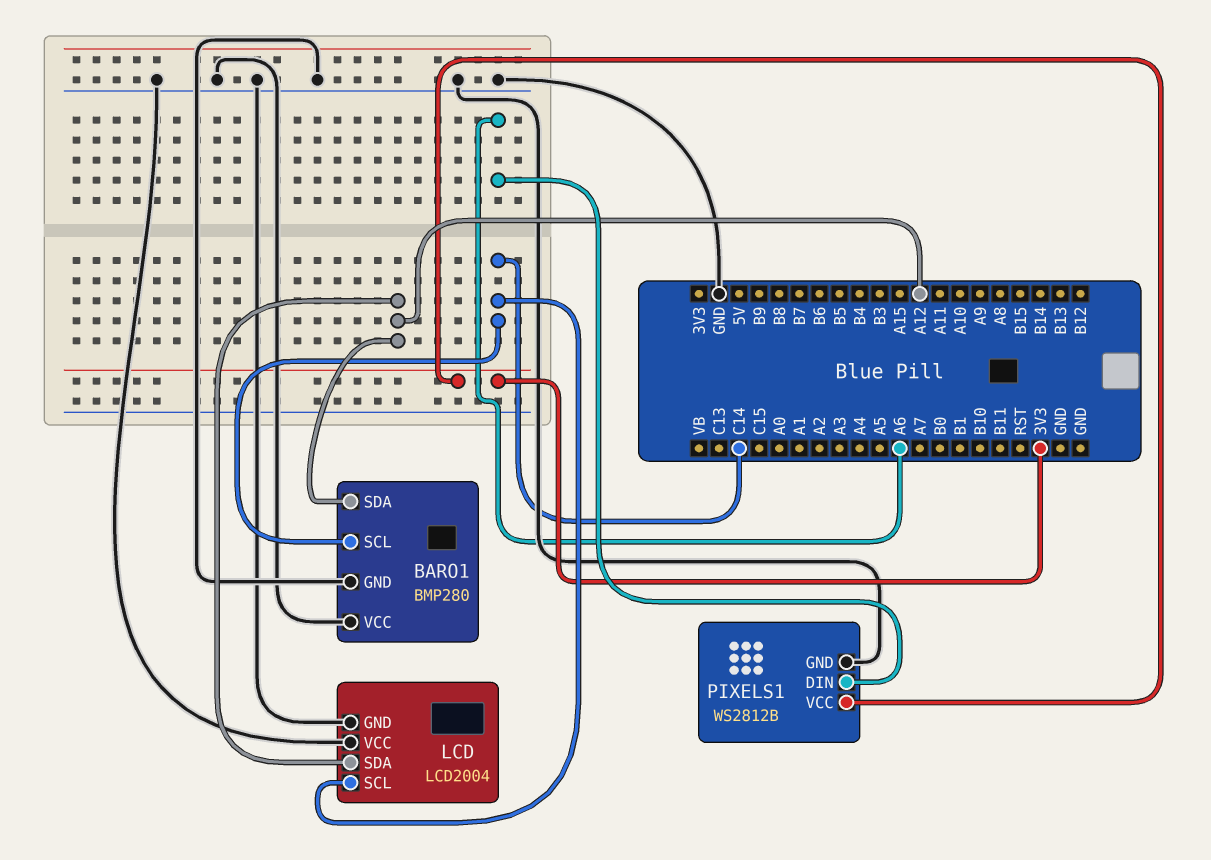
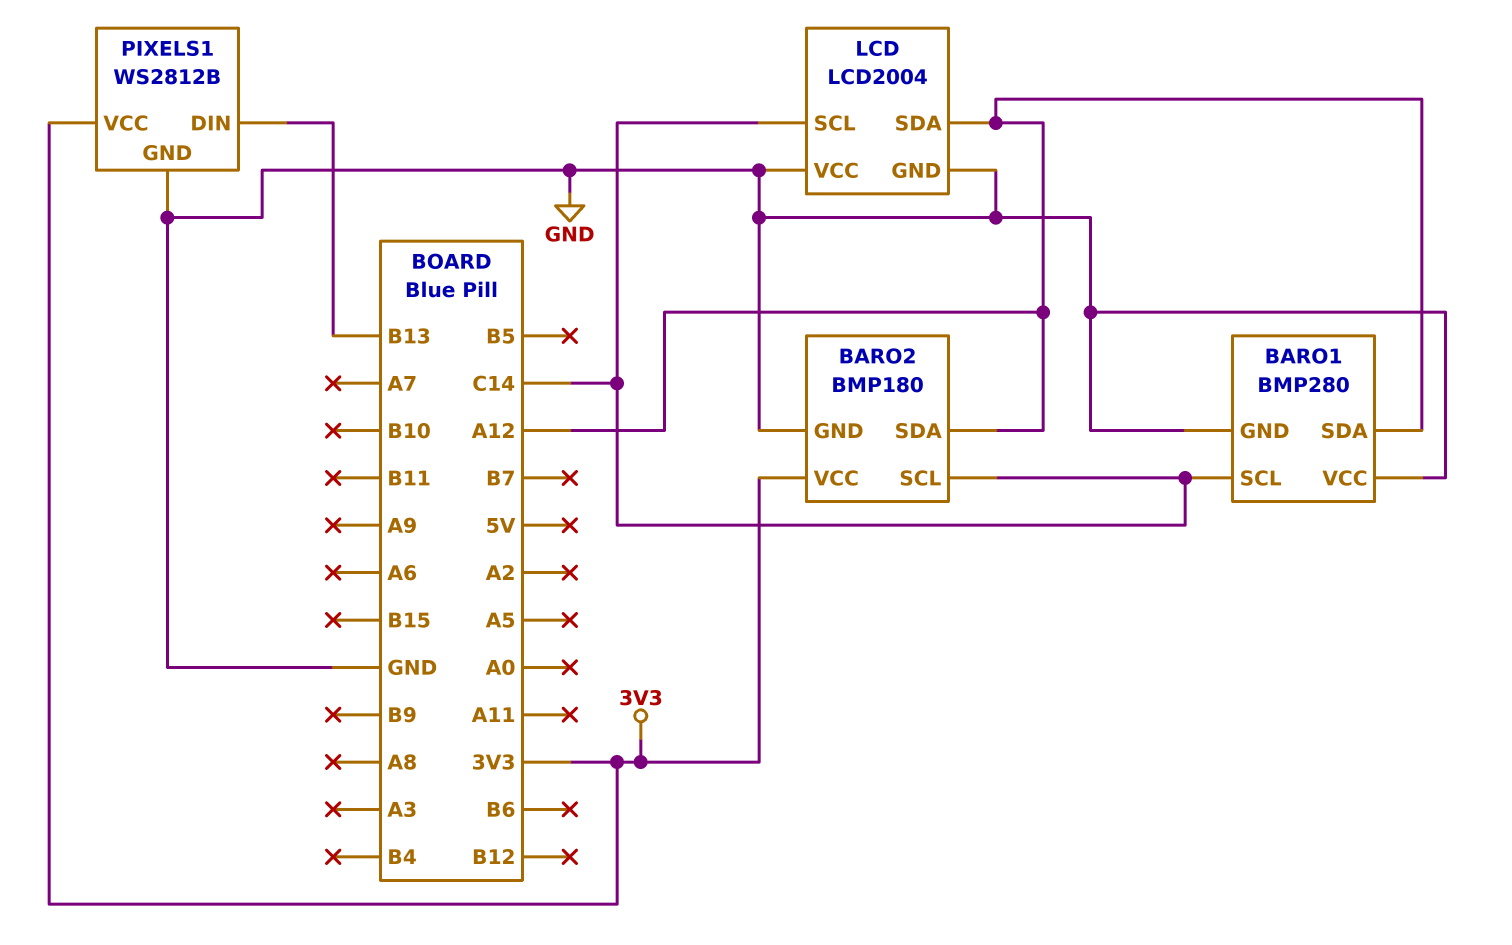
BARO2: none -> BMP180
BARO2 pin GND: none -> GND
BARO2 pin SCL: none -> C14
BARO2 pin SDA: none -> A12
BARO2 pin VCC: none -> 3V3
PIXELS1 pin DIN: A6 -> B13

